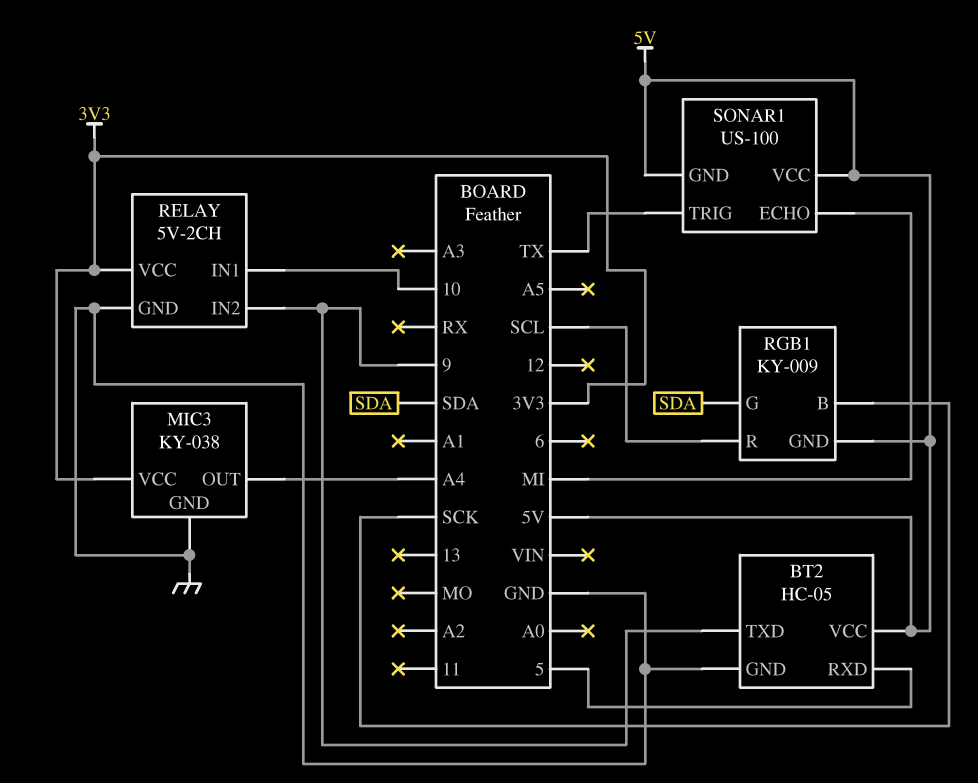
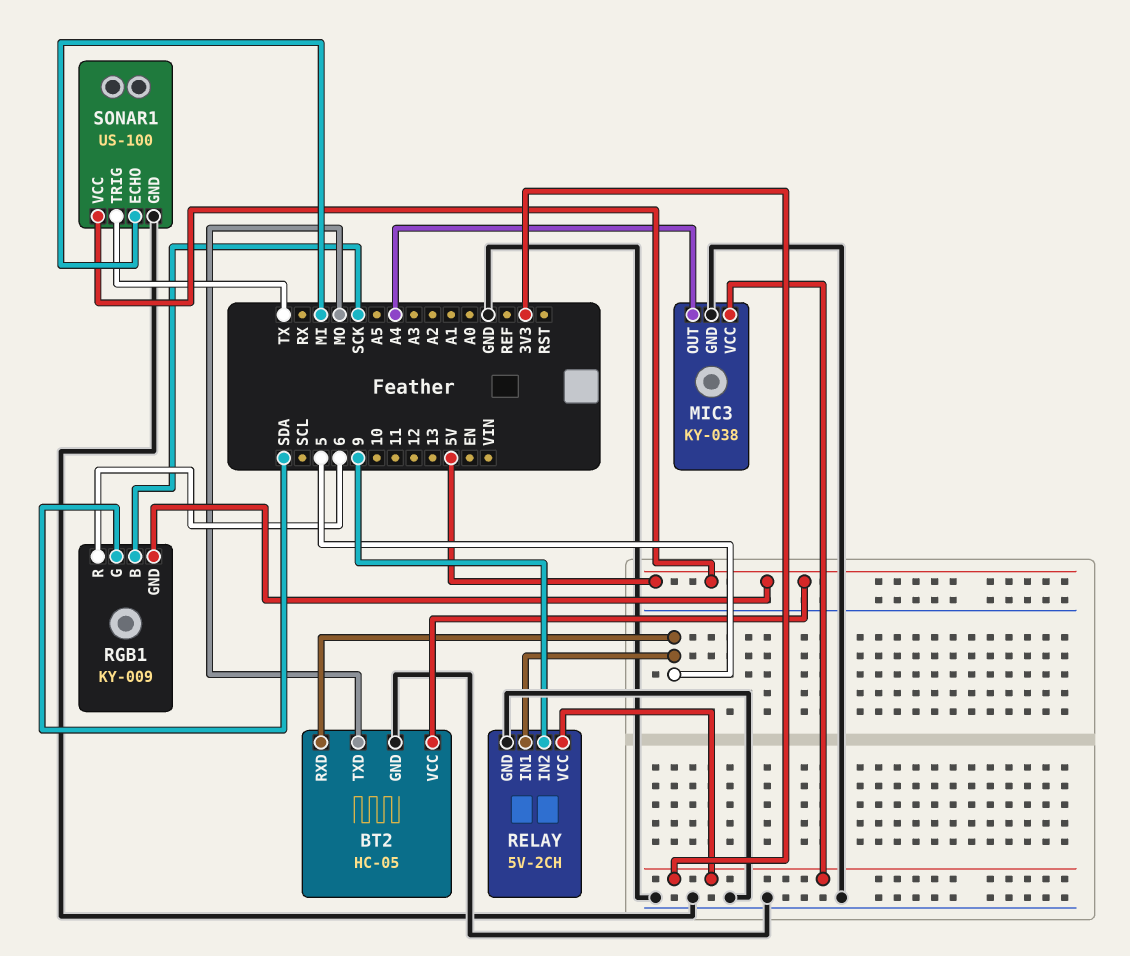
BT2 pin TXD: 9 -> MO
RELAY pin IN1: 10 -> 5
RGB1 pin R: SCL -> 6
SONAR1 pin GND: 5V -> GND

